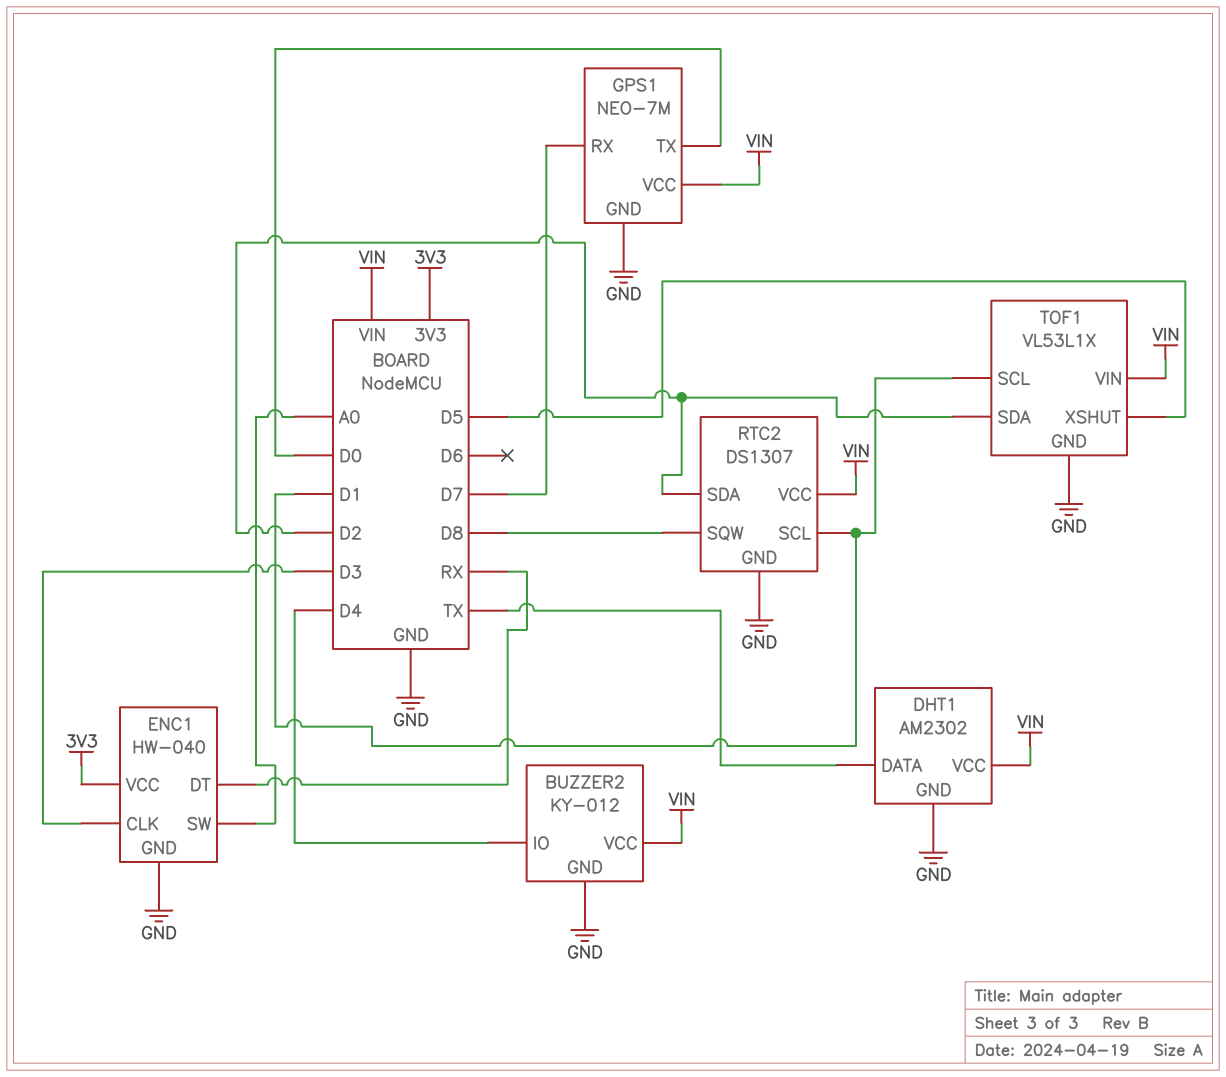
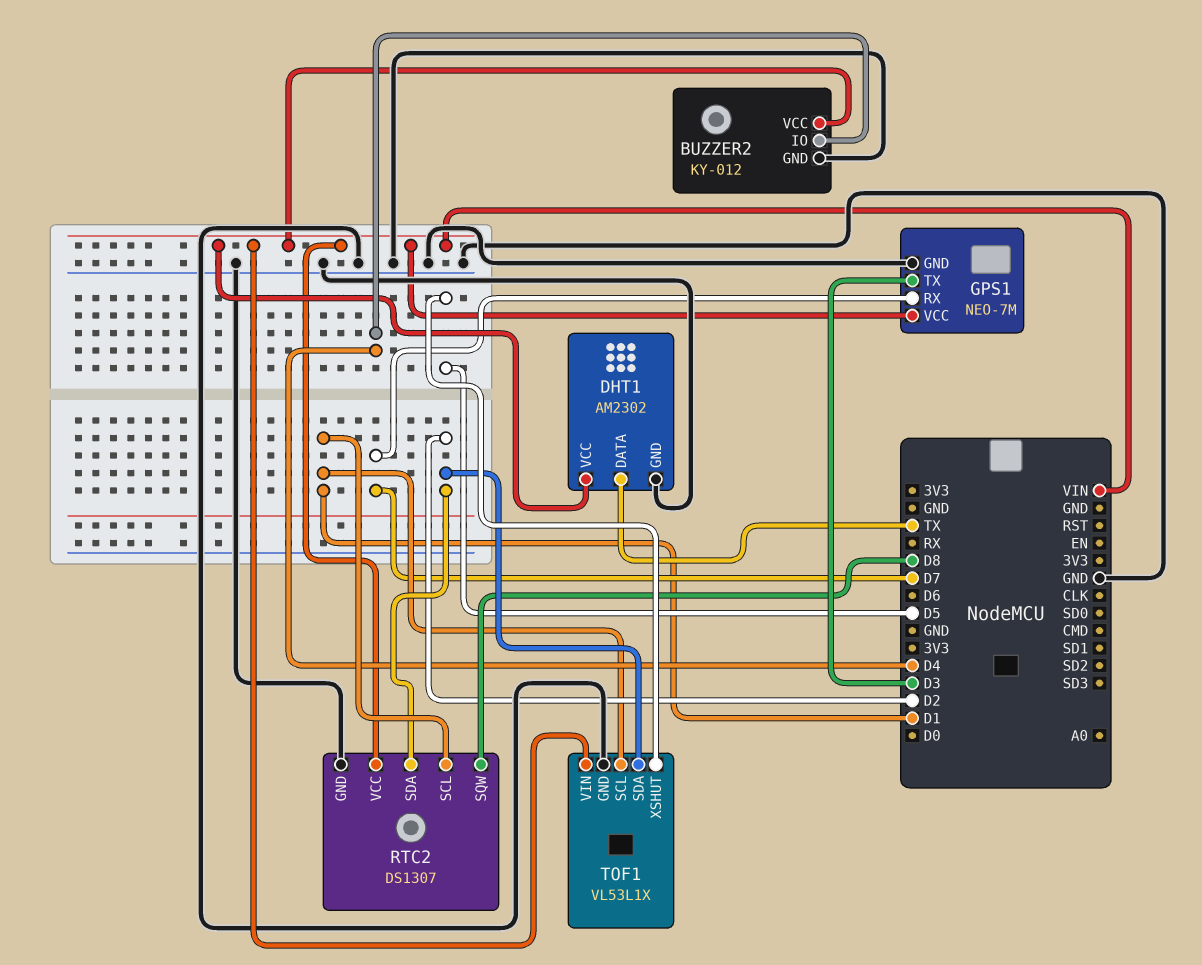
ENC1: HW-040 -> none
ENC1 pin CLK: D3 -> none
ENC1 pin DT: RX -> none
ENC1 pin GND: GND -> none
ENC1 pin SW: A0 -> none
ENC1 pin VCC: 3V3 -> none
GPS1 pin TX: D0 -> D3

